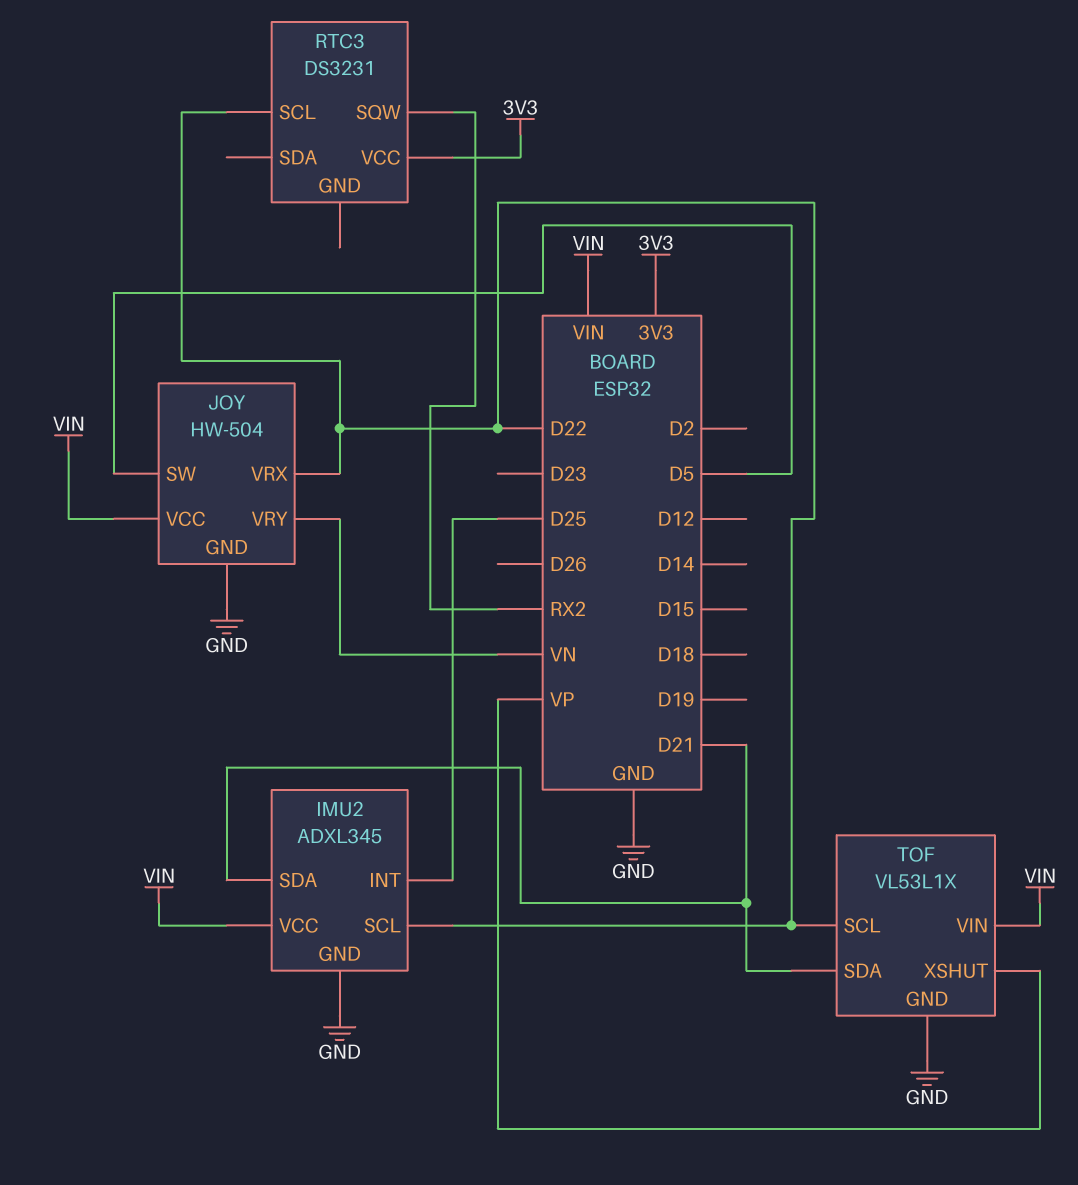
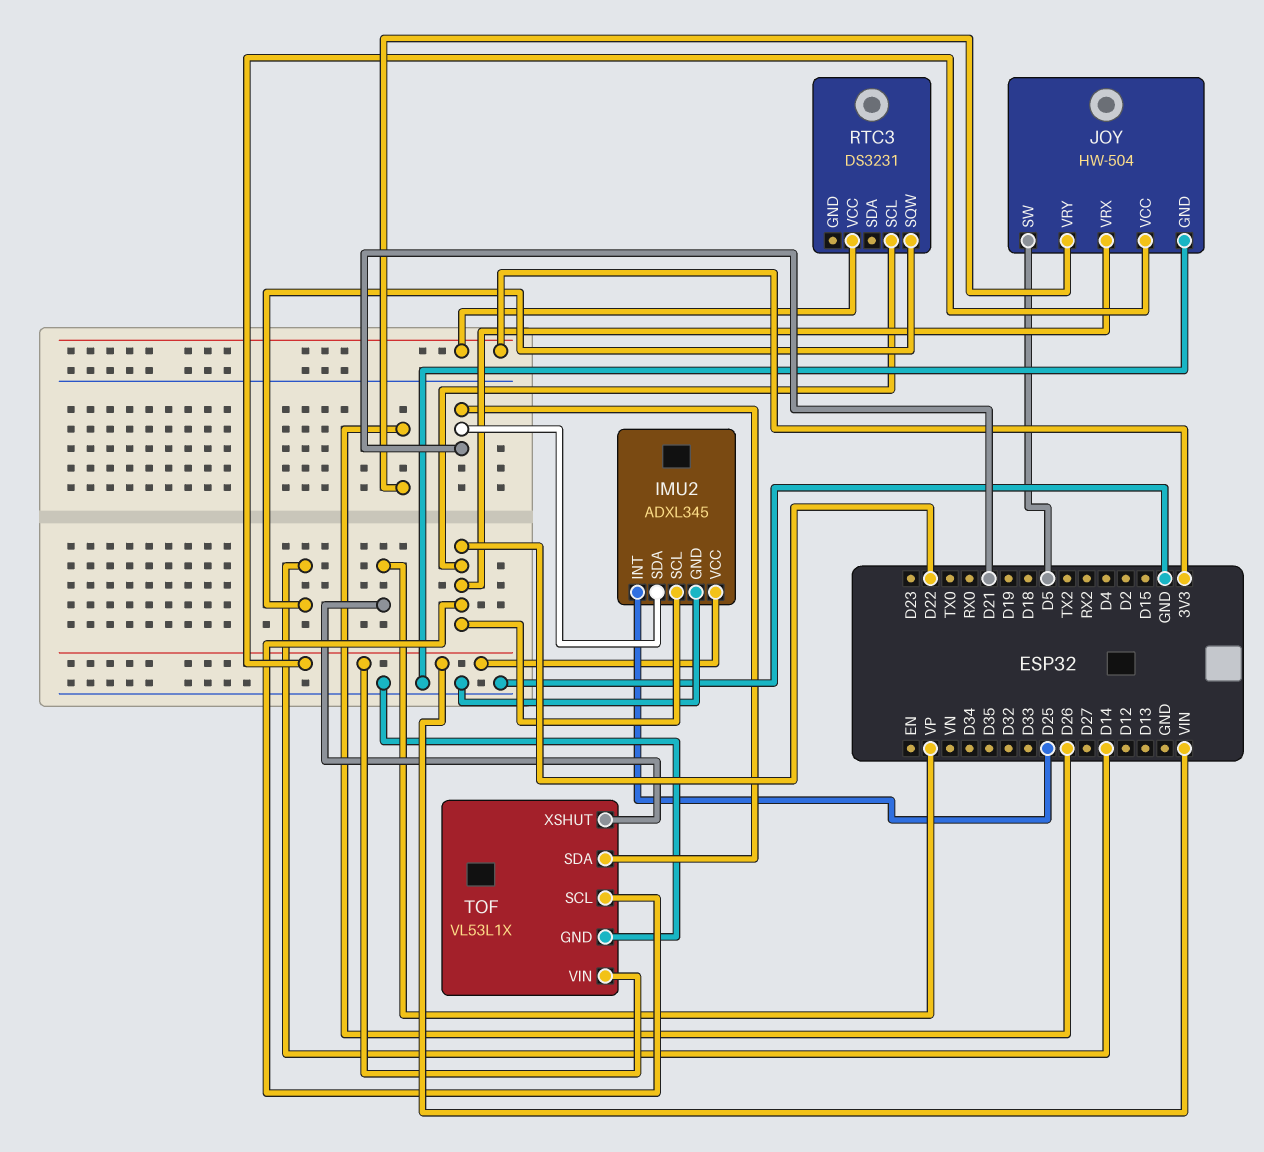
JOY pin VRY: VN -> D26
RTC3 pin SQW: RX2 -> D14

